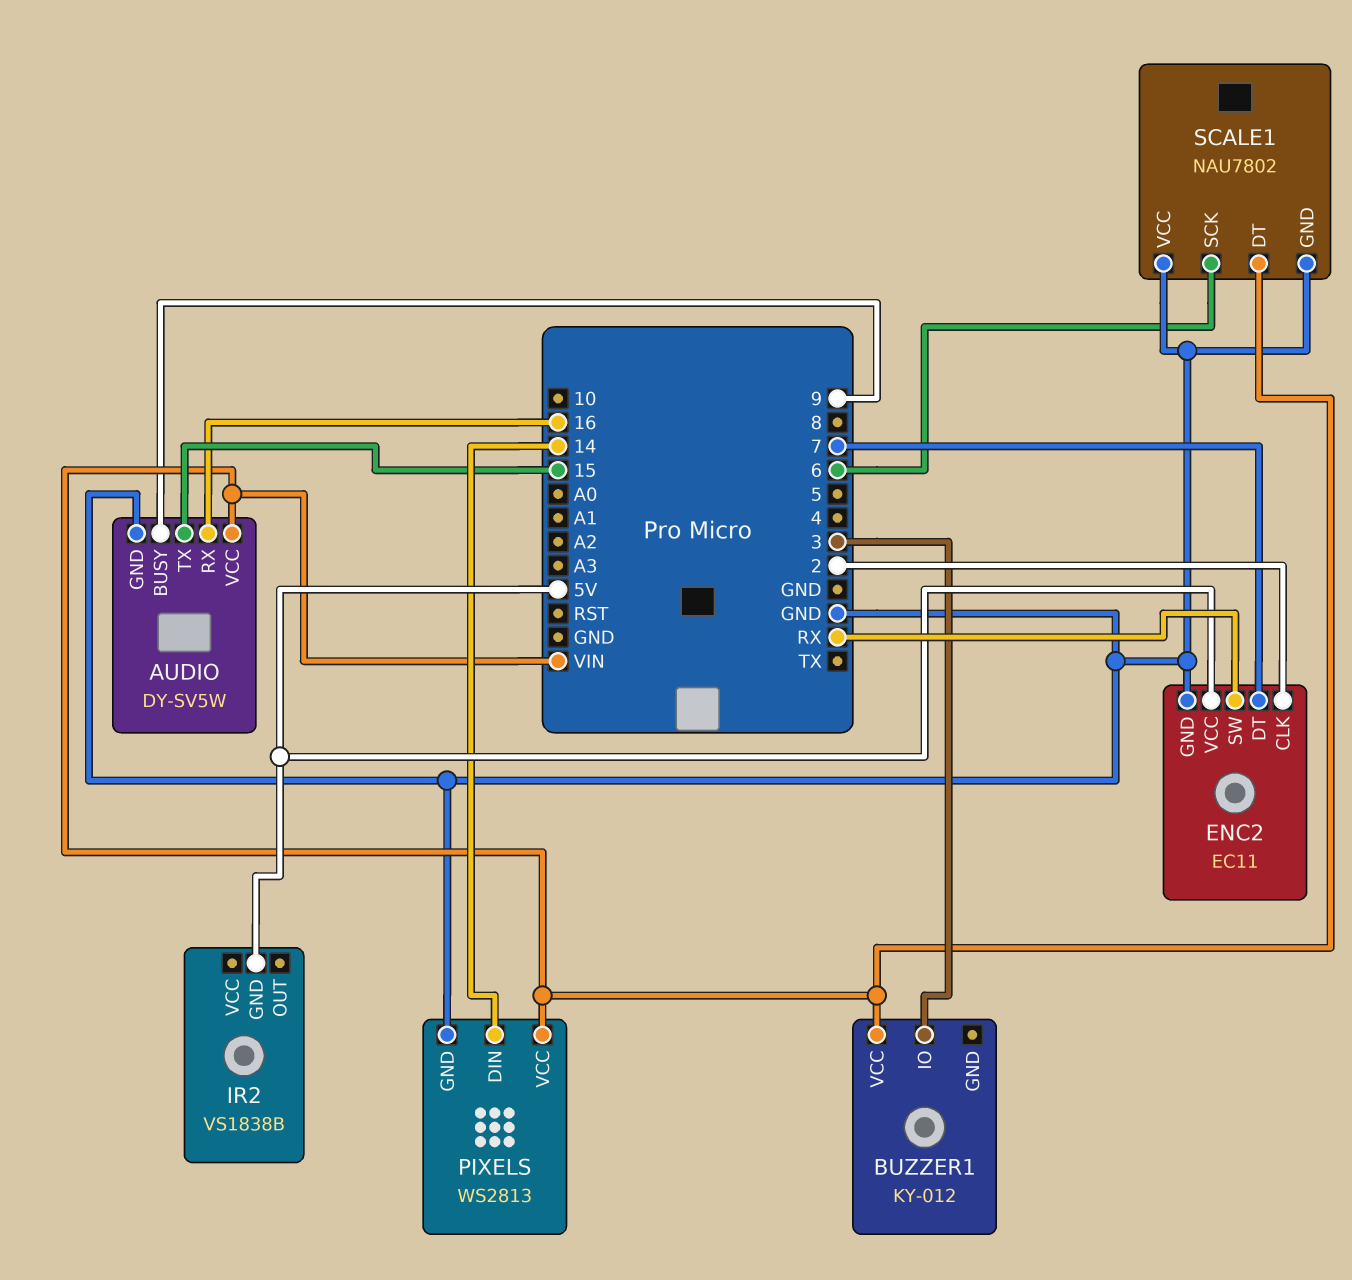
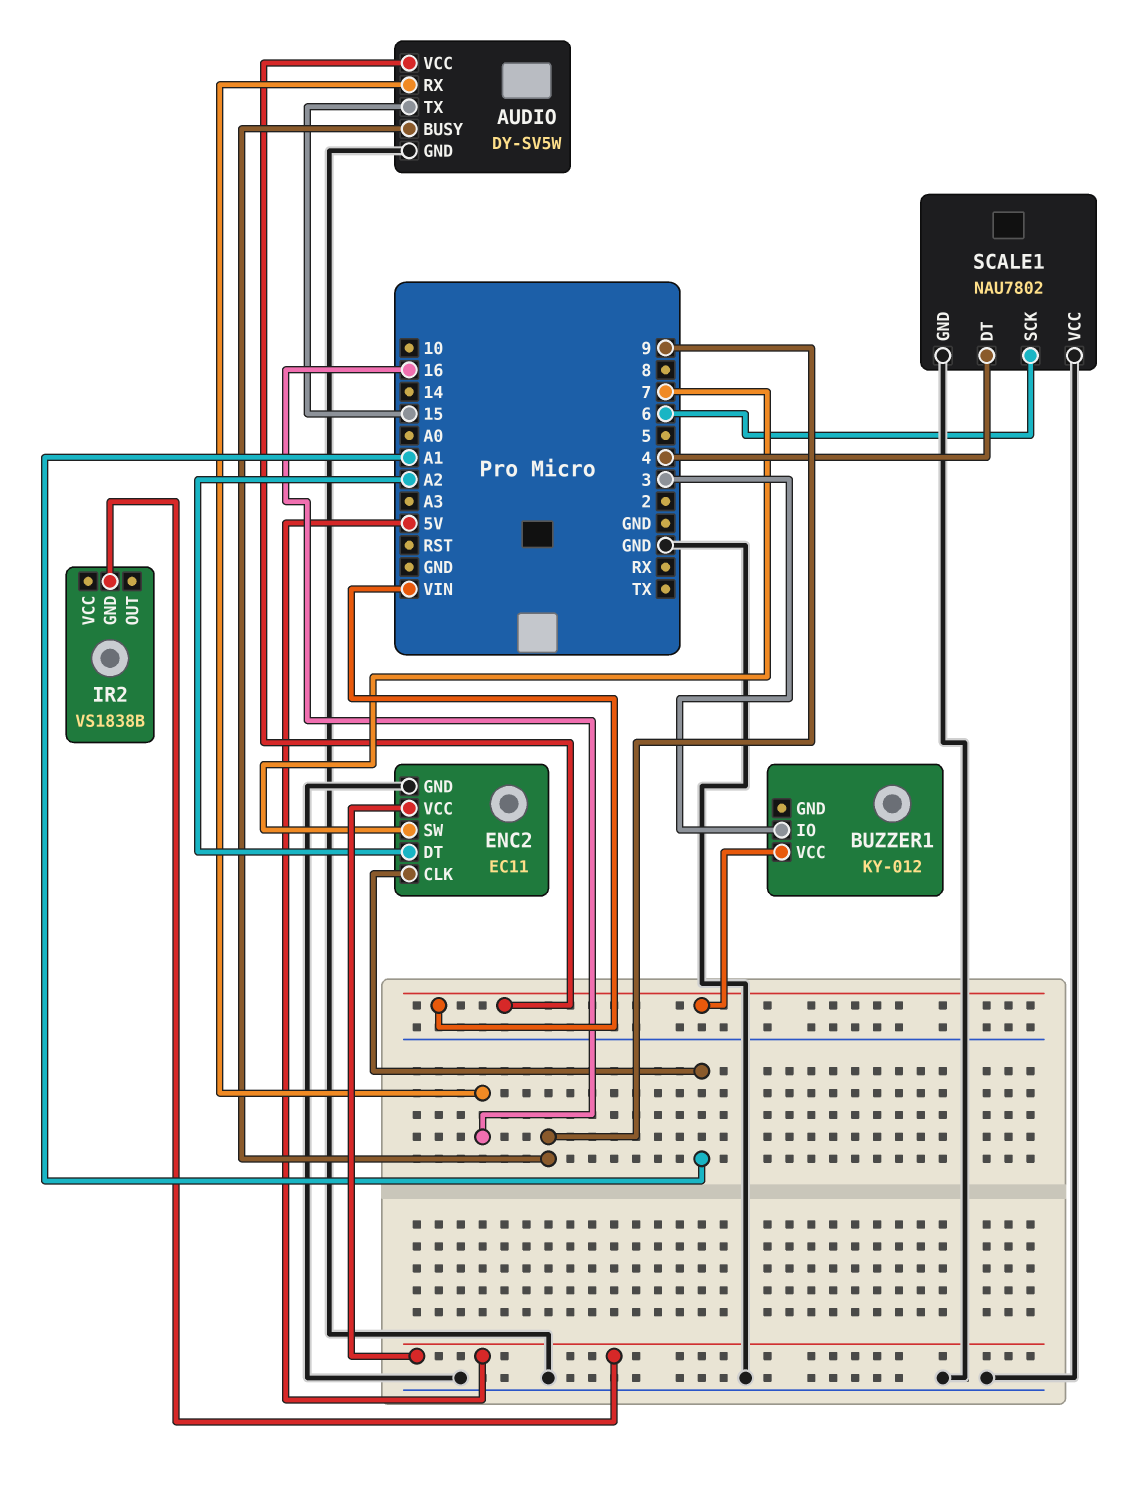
ENC2 pin CLK: 2 -> A1
ENC2 pin DT: 7 -> A2
ENC2 pin SW: RX -> 7
PIXELS: WS2813 -> none
PIXELS pin DIN: 14 -> none
PIXELS pin GND: GND -> none
PIXELS pin VCC: VIN -> none
SCALE1 pin DT: VIN -> 4

